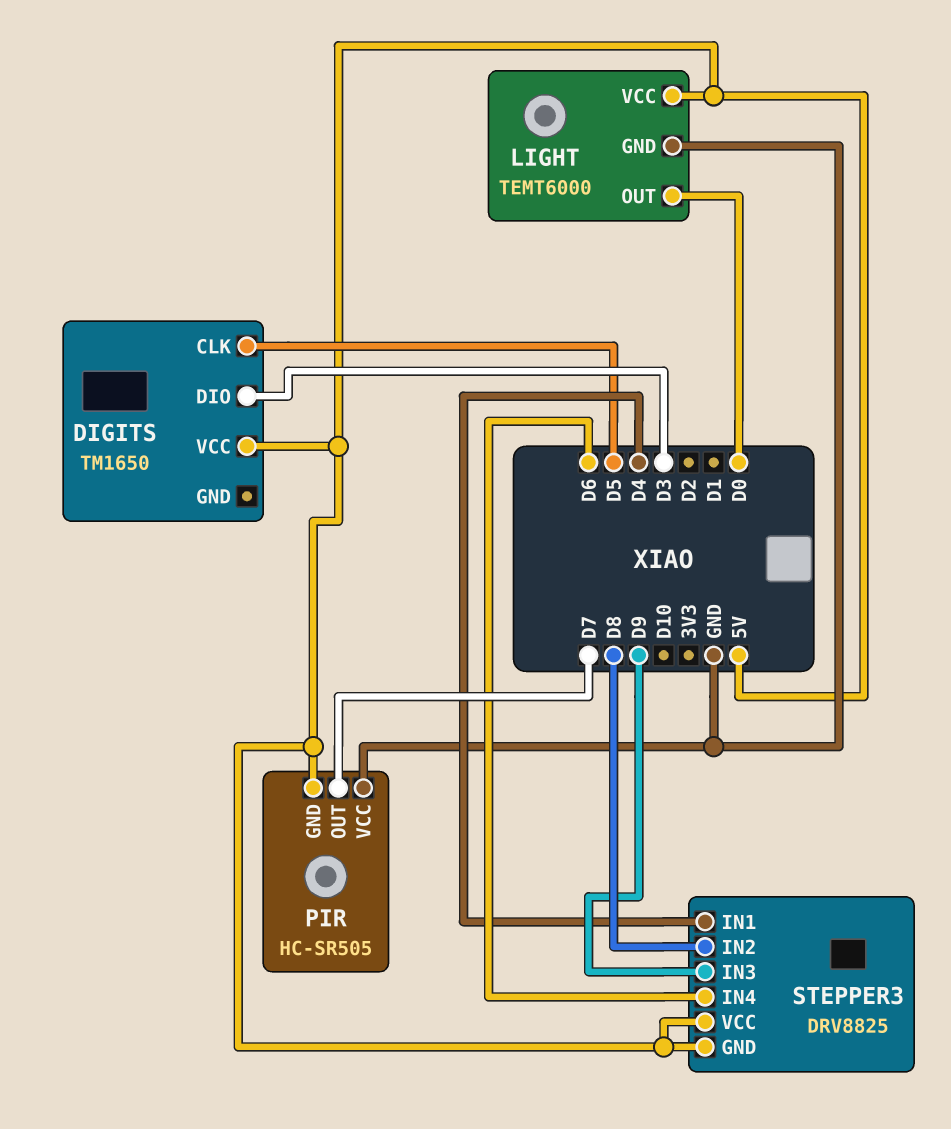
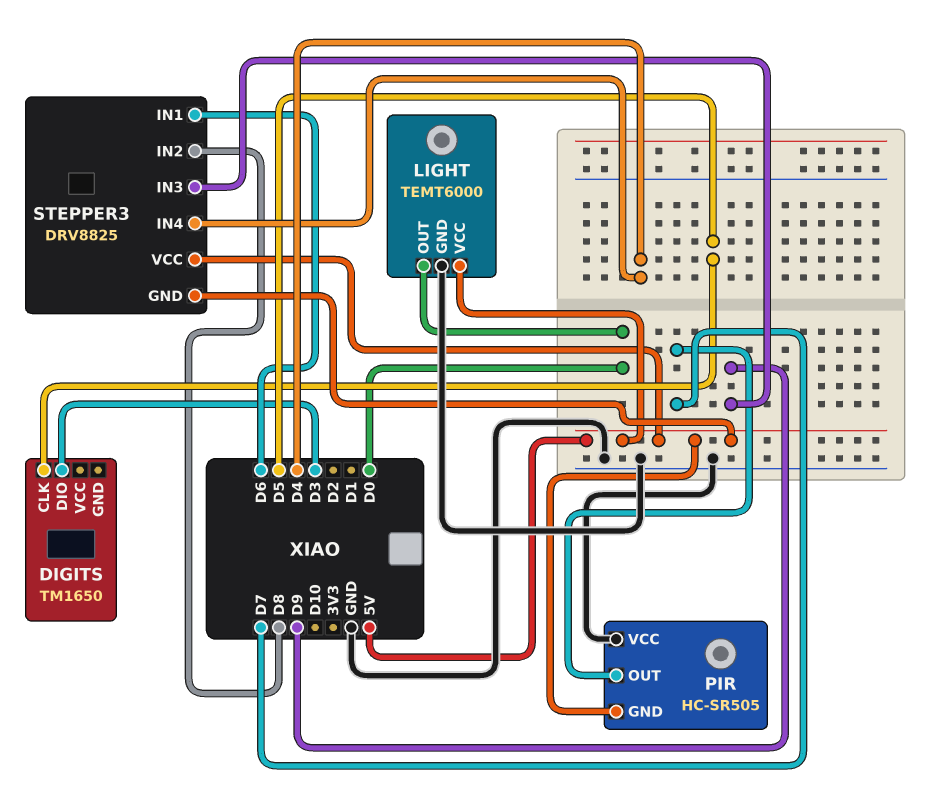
DIGITS pin VCC: 5V -> none
STEPPER3 pin IN1: D4 -> D6
STEPPER3 pin IN4: D6 -> D4

